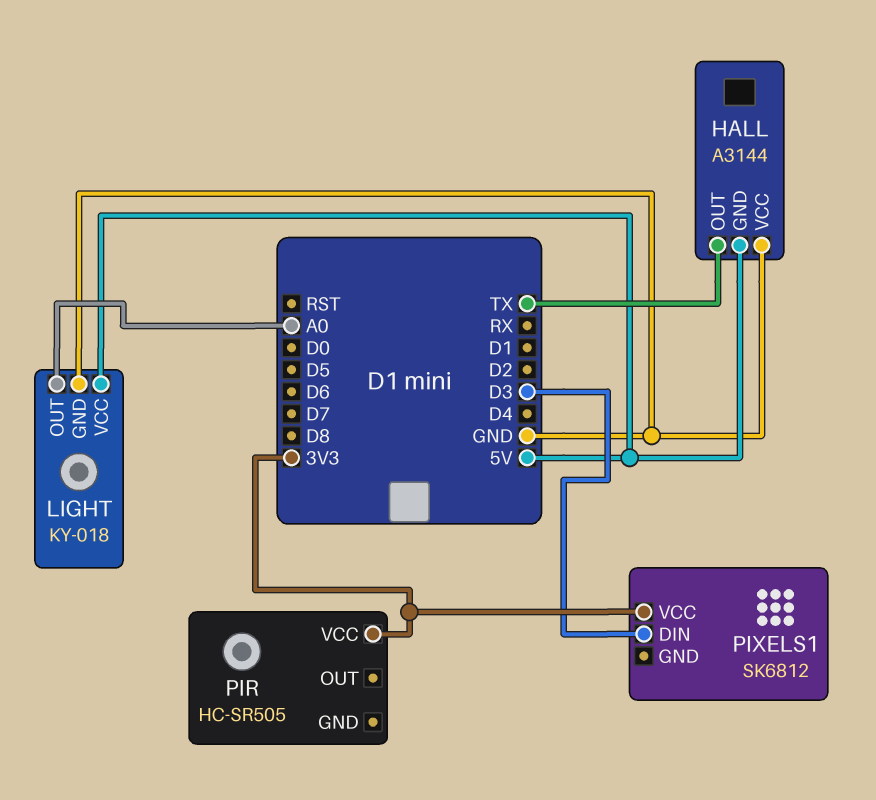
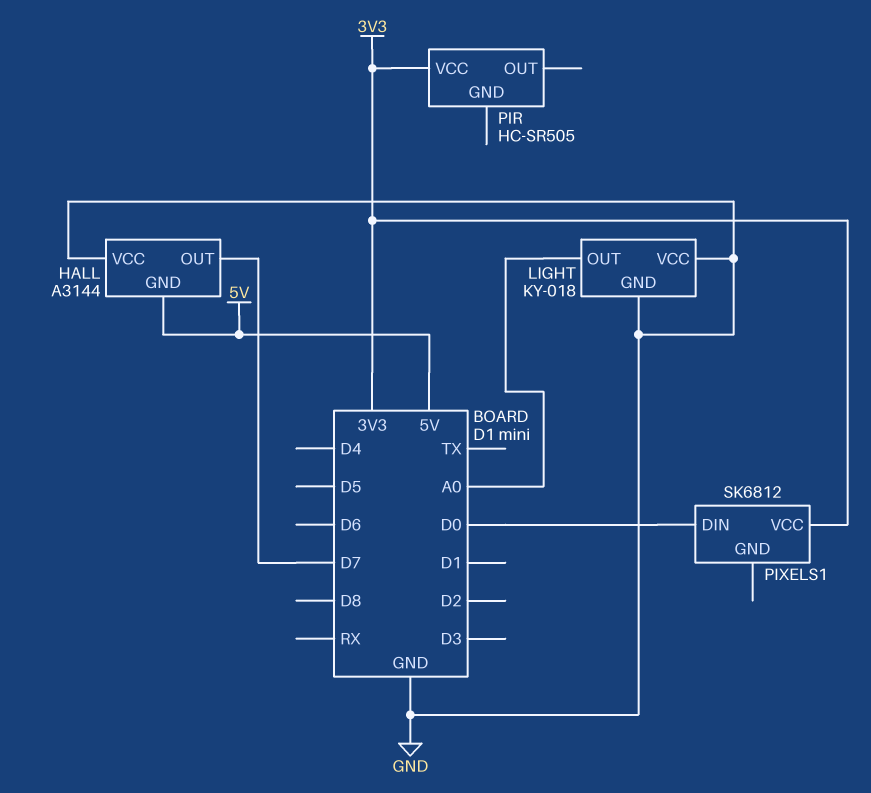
HALL pin OUT: TX -> D7
LIGHT pin VCC: 5V -> GND
PIXELS1 pin DIN: D3 -> D0

